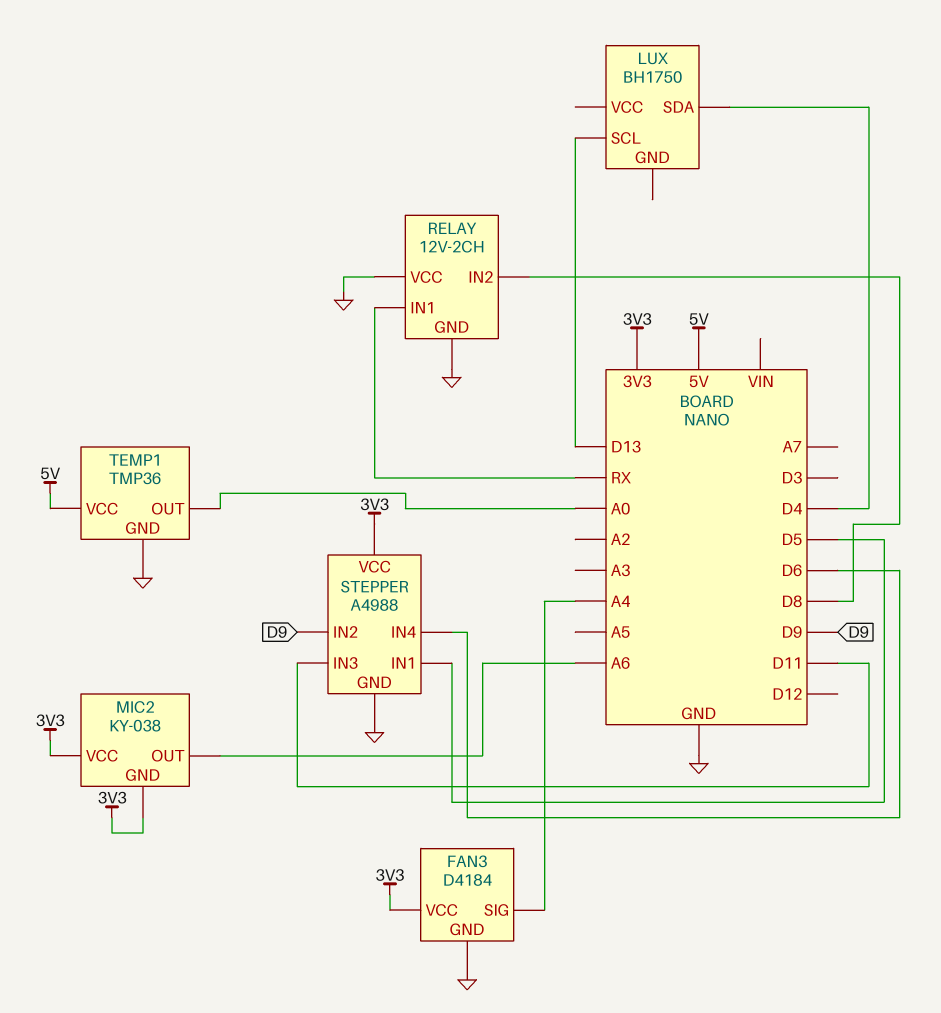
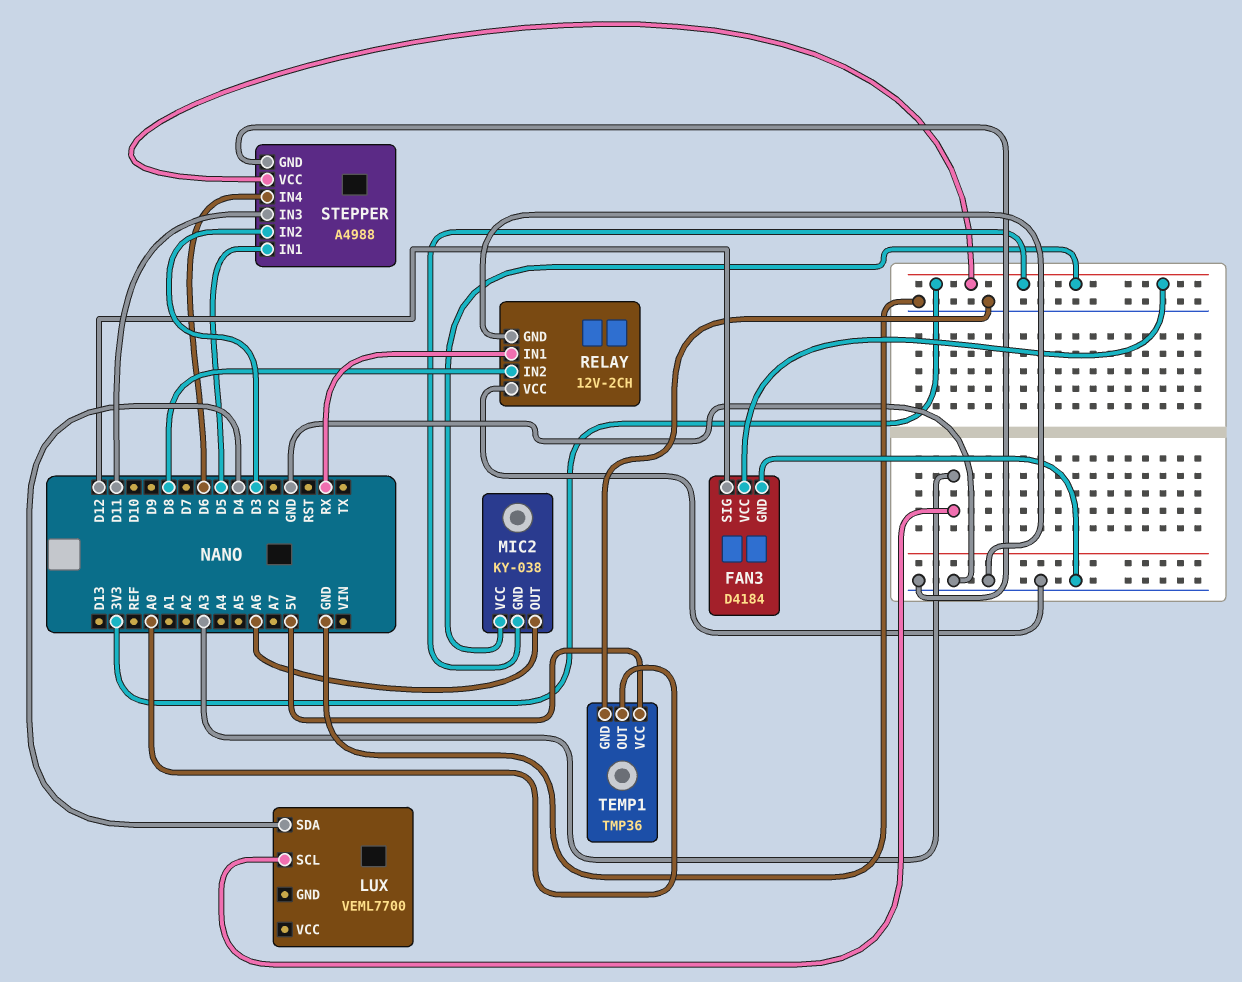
FAN3 pin SIG: A4 -> D12
LUX: BH1750 -> VEML7700
LUX pin SCL: D13 -> A3
STEPPER pin IN2: D9 -> D3

